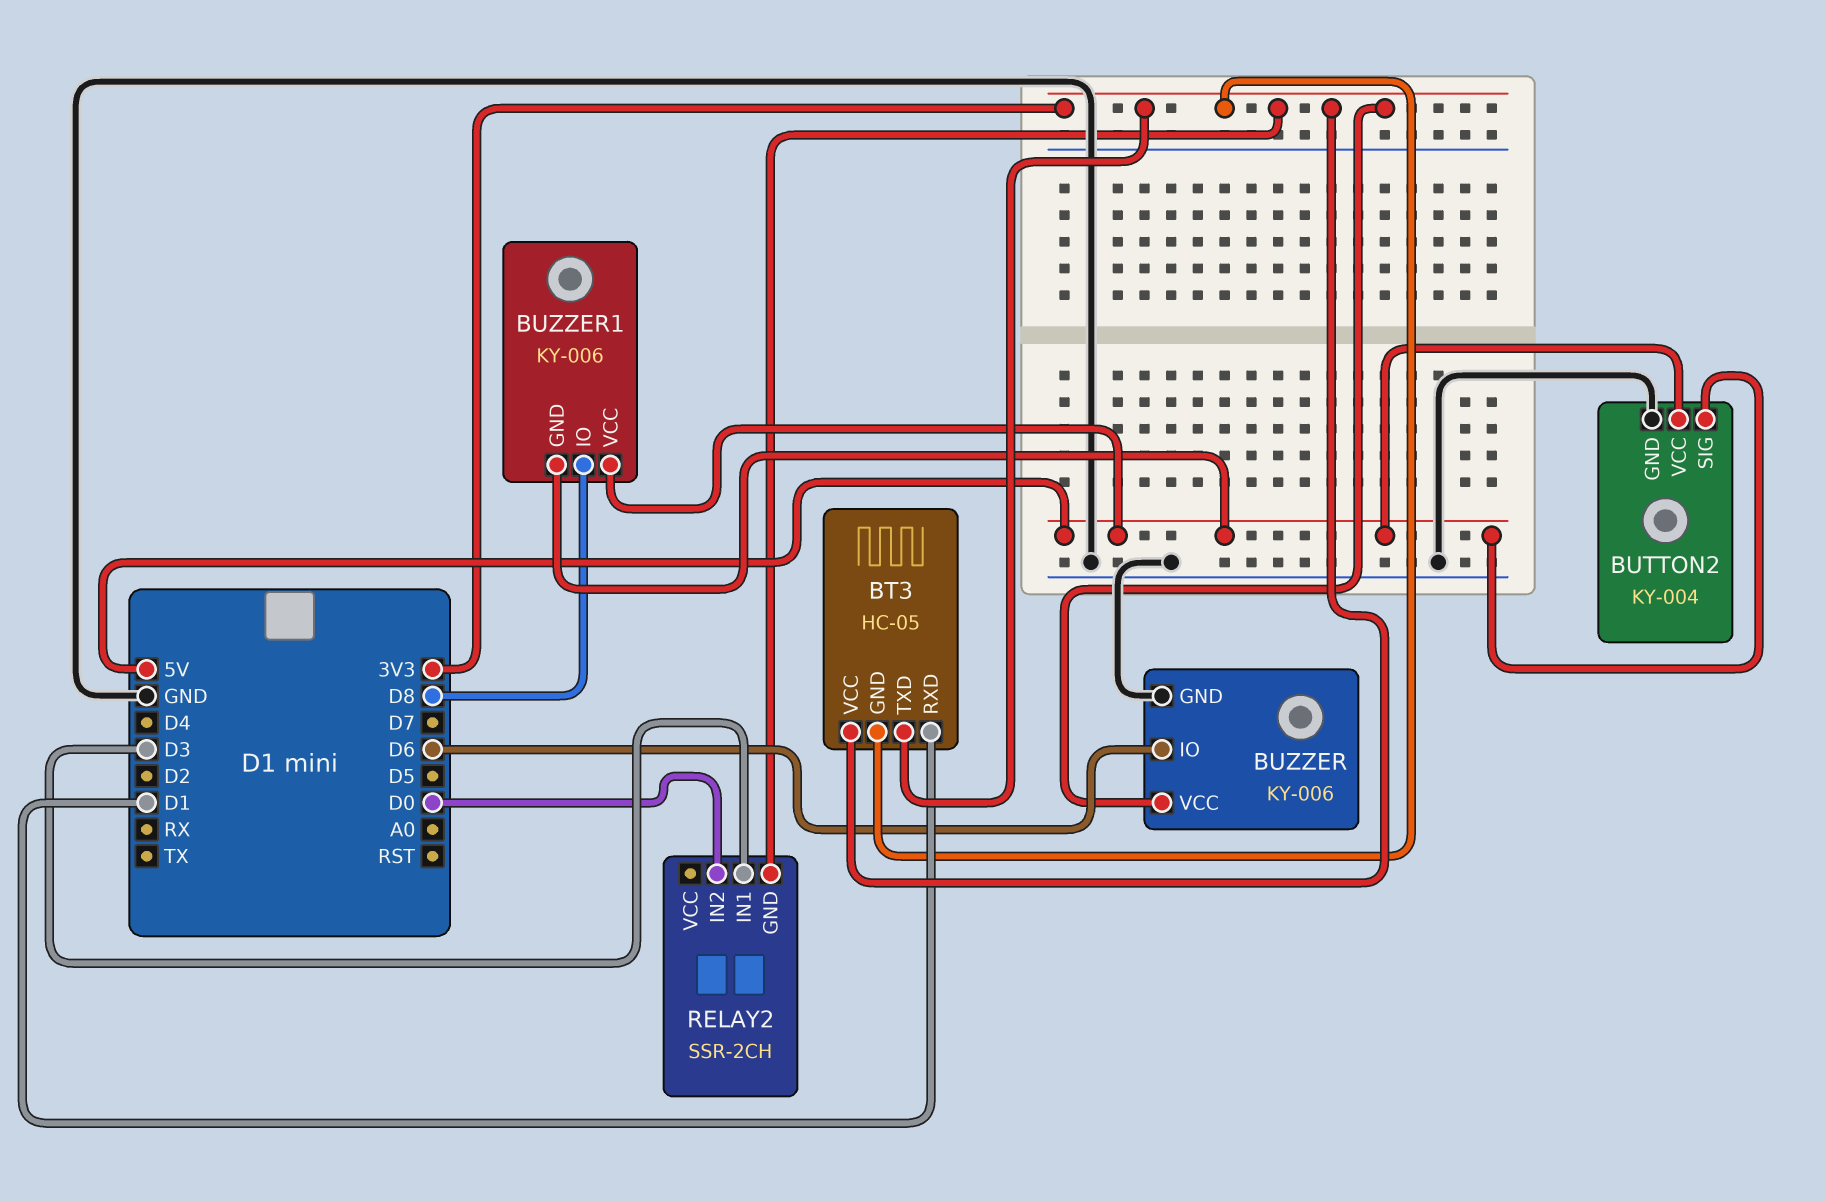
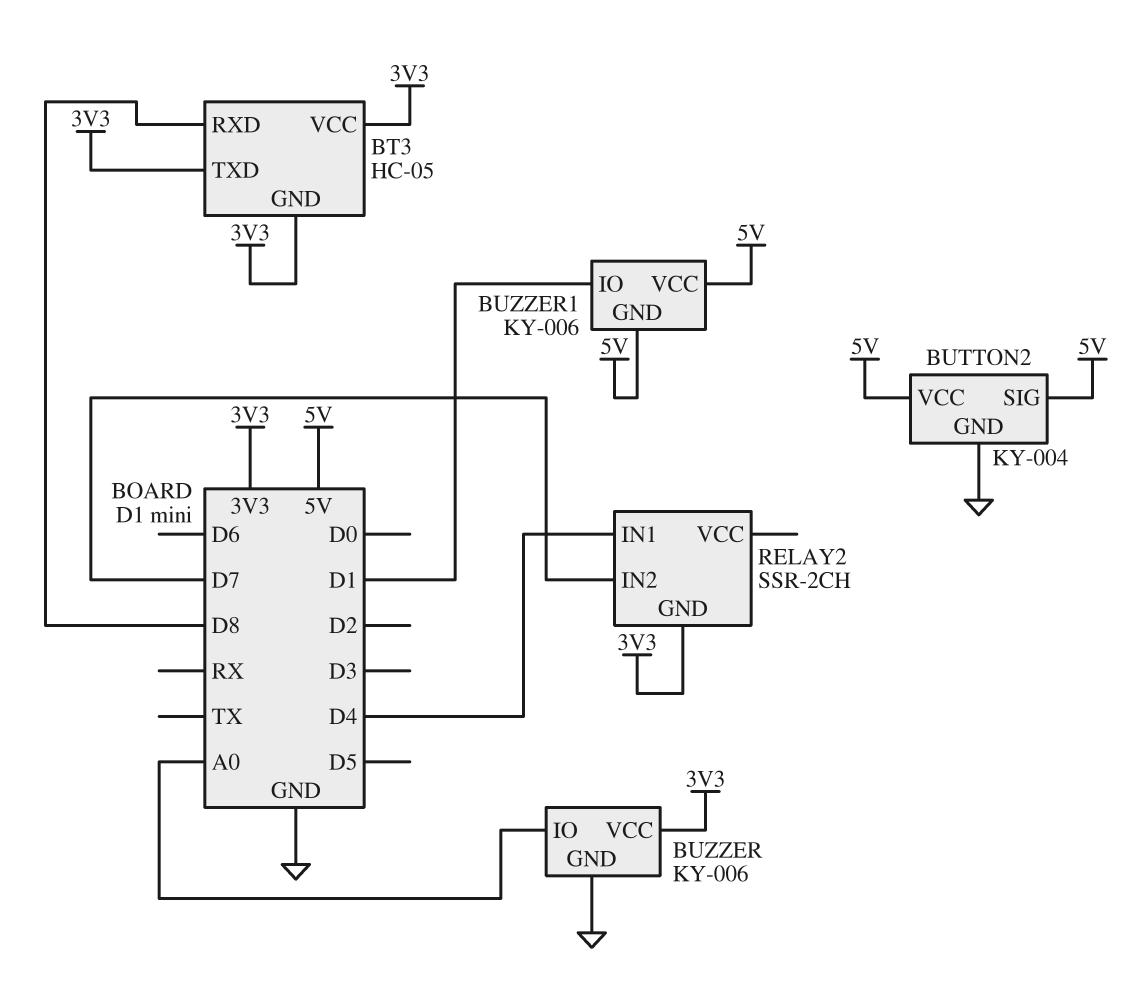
BT3 pin RXD: D1 -> D8
BUZZER pin IO: D6 -> A0
BUZZER1 pin IO: D8 -> D1
RELAY2 pin IN1: D3 -> D4
RELAY2 pin IN2: D0 -> D7

